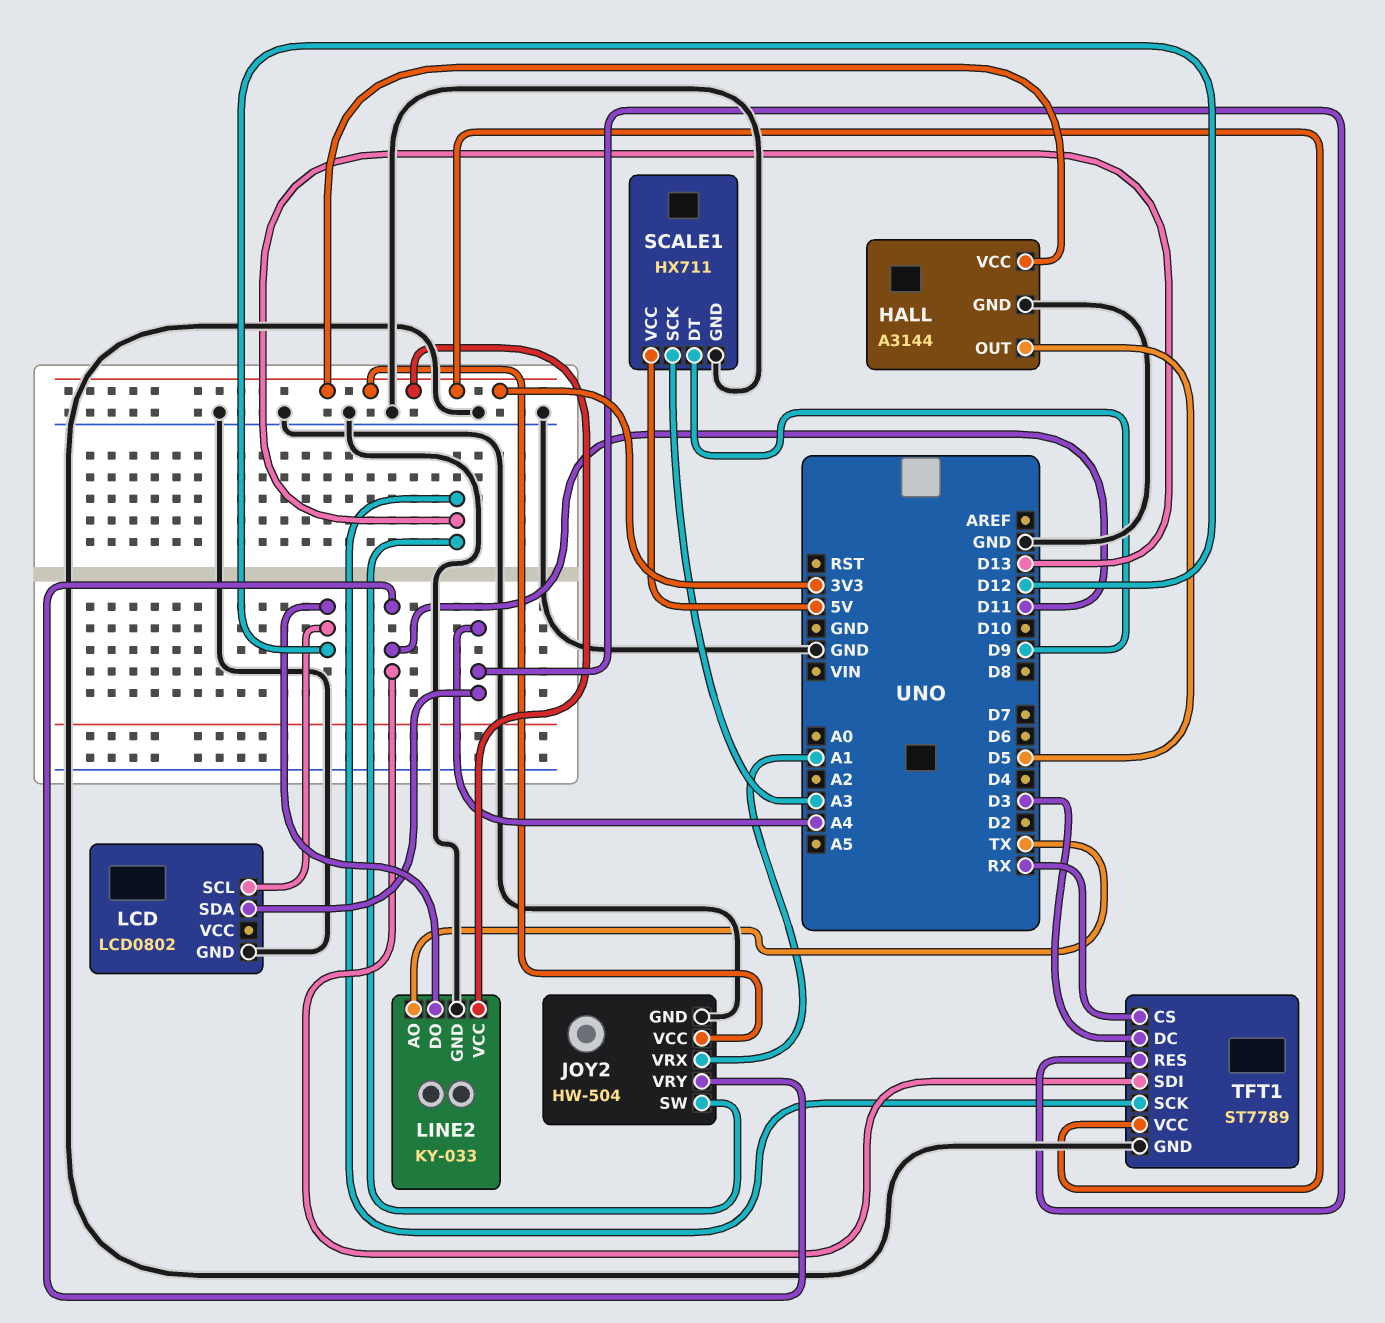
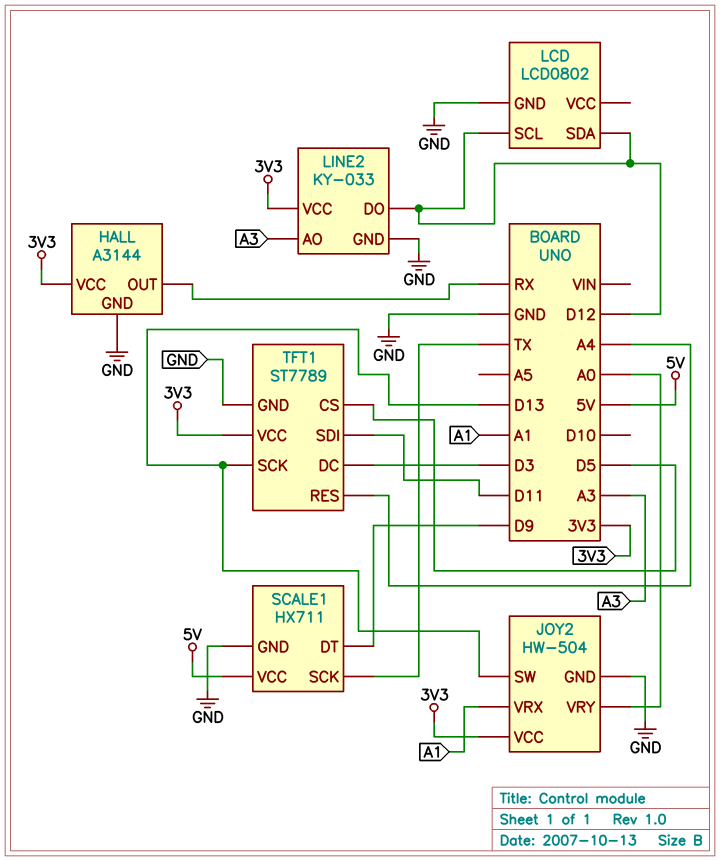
HALL pin OUT: D5 -> RX
JOY2 pin VRY: D11 -> A0
LCD pin SDA: A4 -> D12
LINE2 pin AO: TX -> A3
SCALE1 pin SCK: A3 -> TX
TFT1 pin CS: RX -> D5

